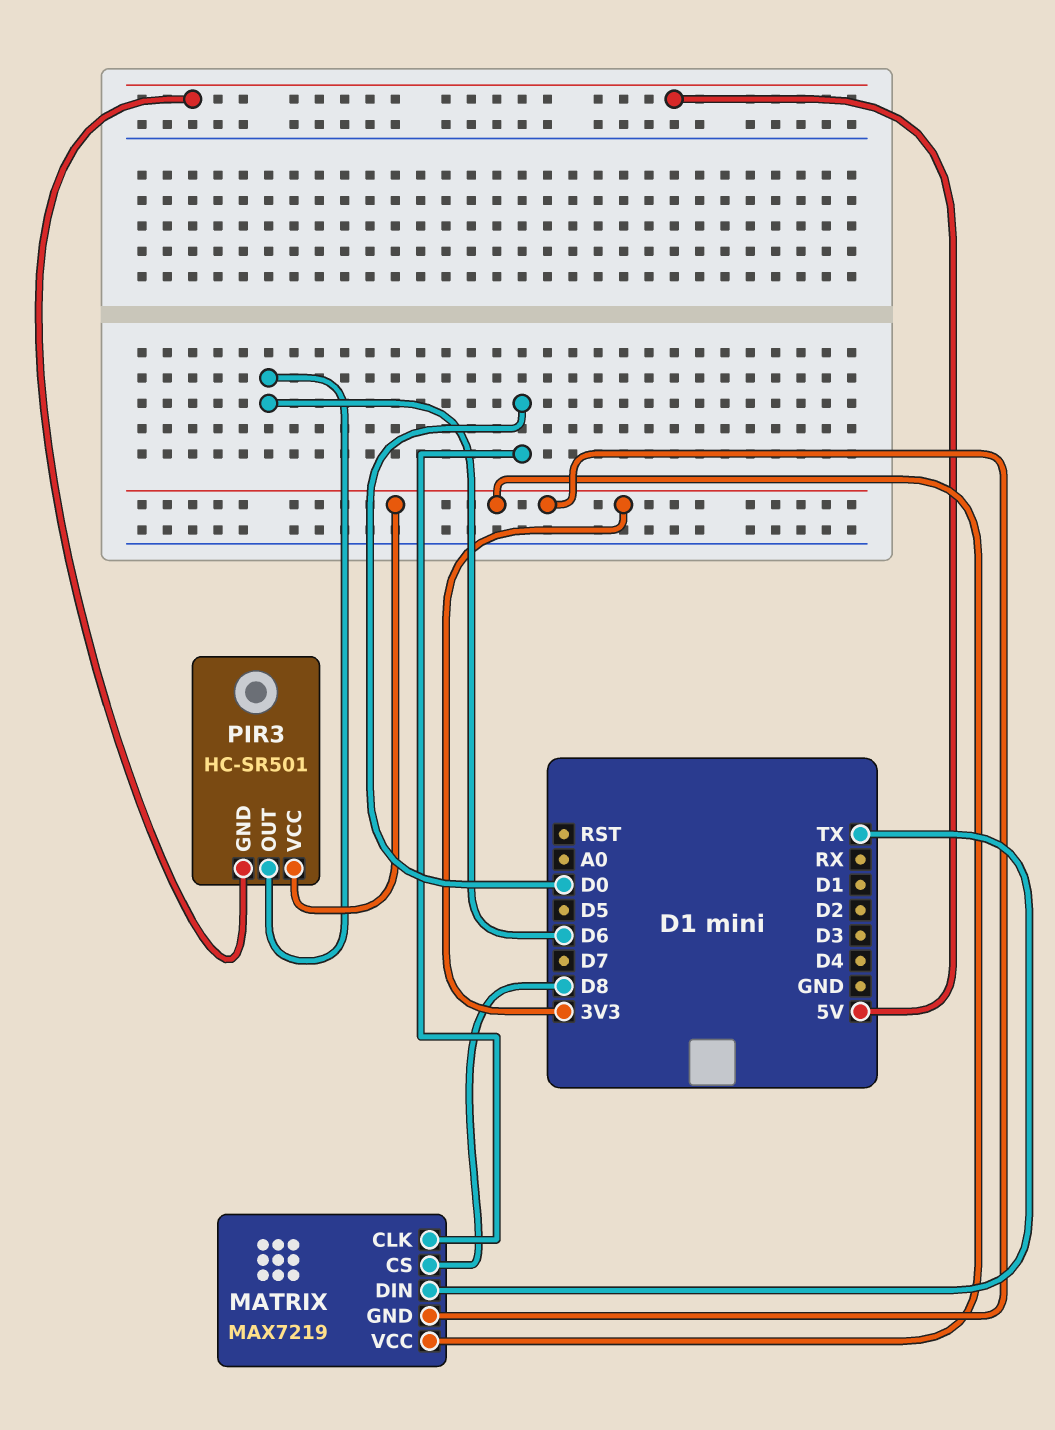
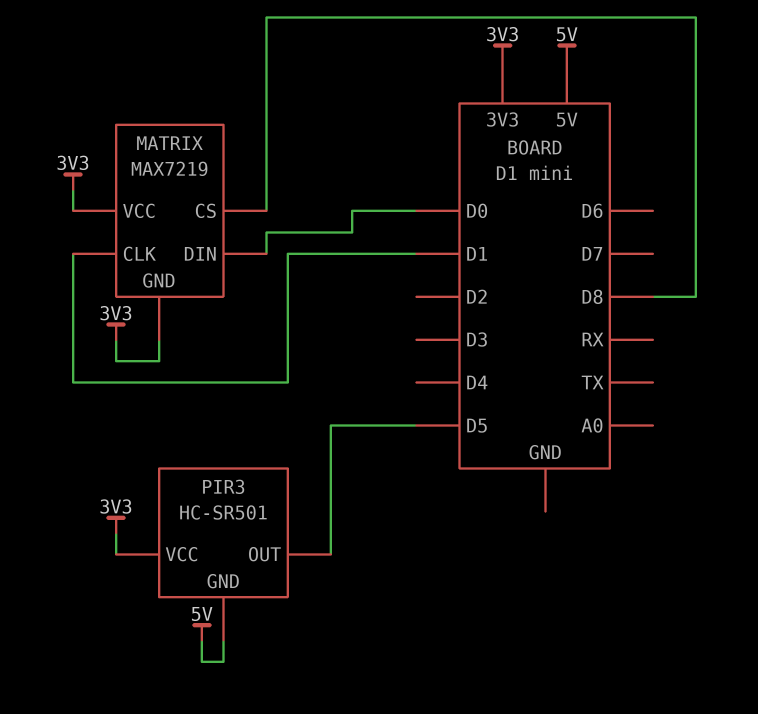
MATRIX pin CLK: D0 -> D1
MATRIX pin DIN: TX -> D0
PIR3 pin OUT: D6 -> D5

